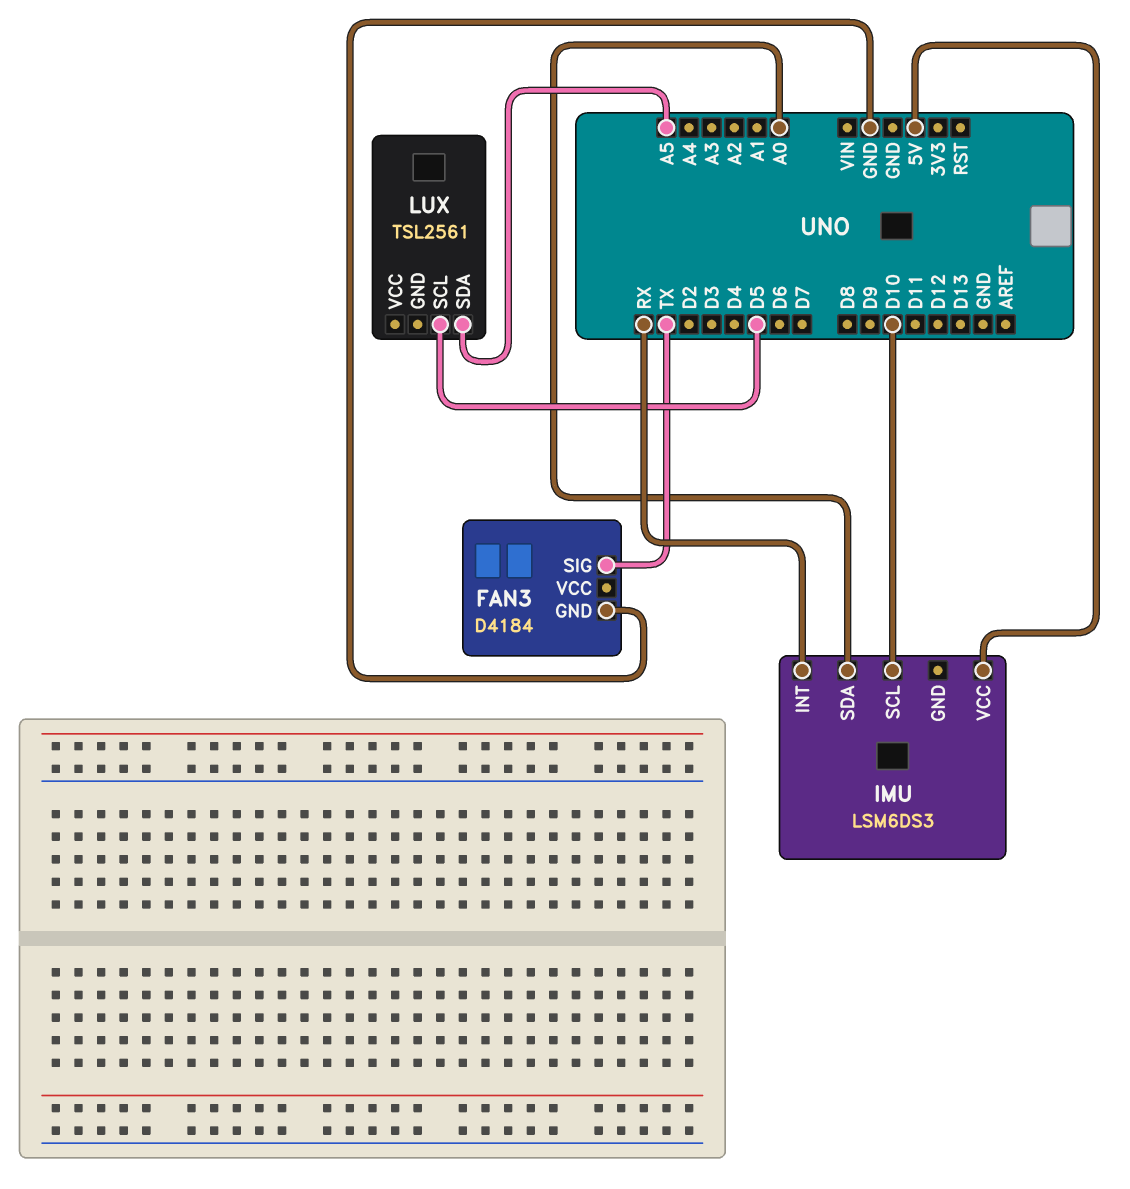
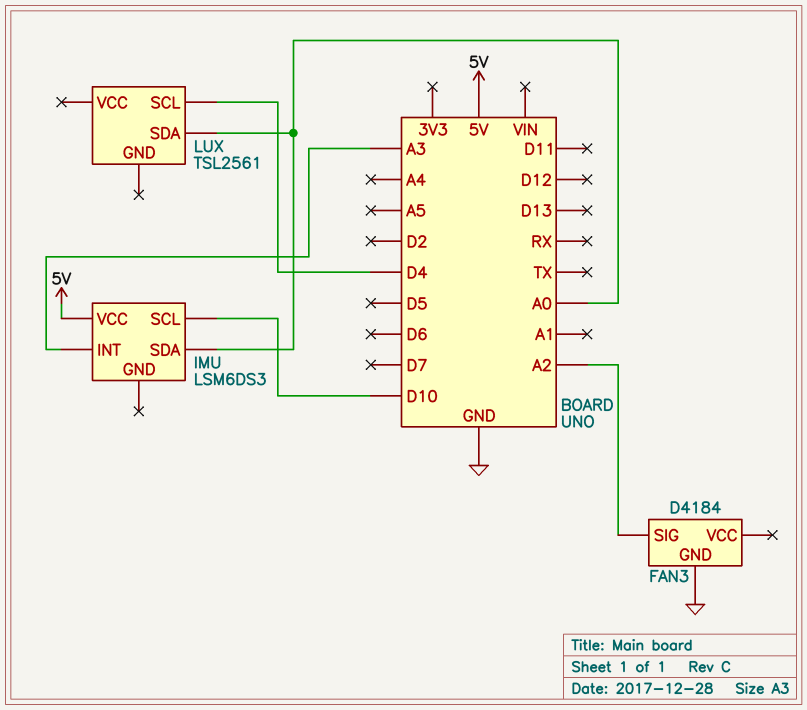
FAN3 pin SIG: TX -> A2
IMU pin INT: RX -> A3
LUX pin SCL: D5 -> D4
LUX pin SDA: A5 -> A0

